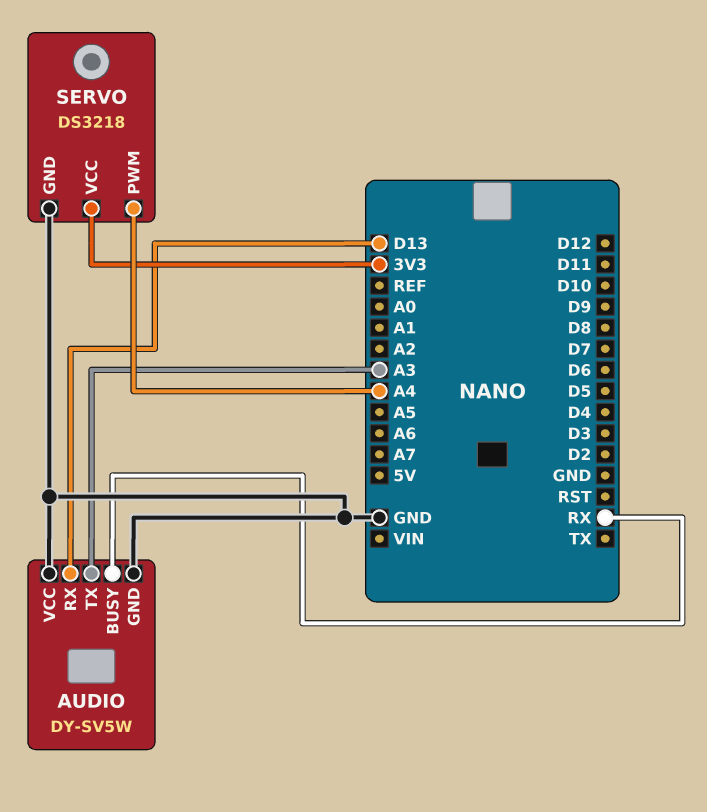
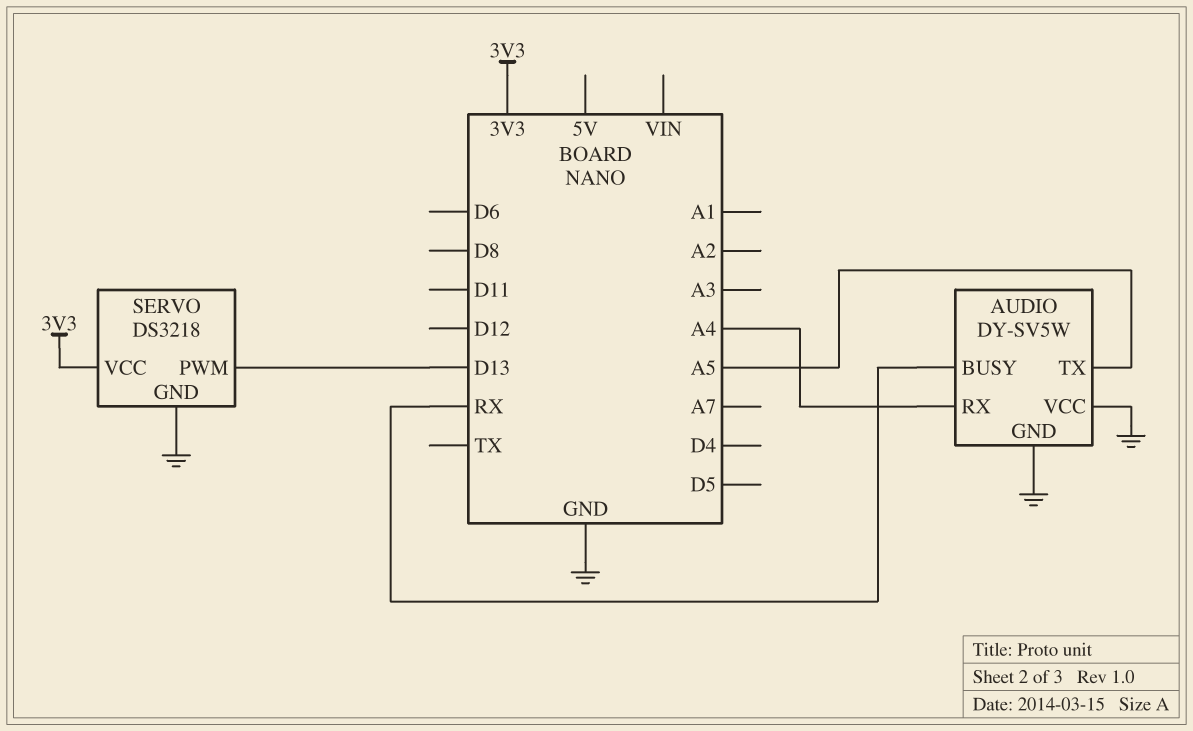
AUDIO pin RX: D13 -> A4
AUDIO pin TX: A3 -> A5
SERVO pin PWM: A4 -> D13

